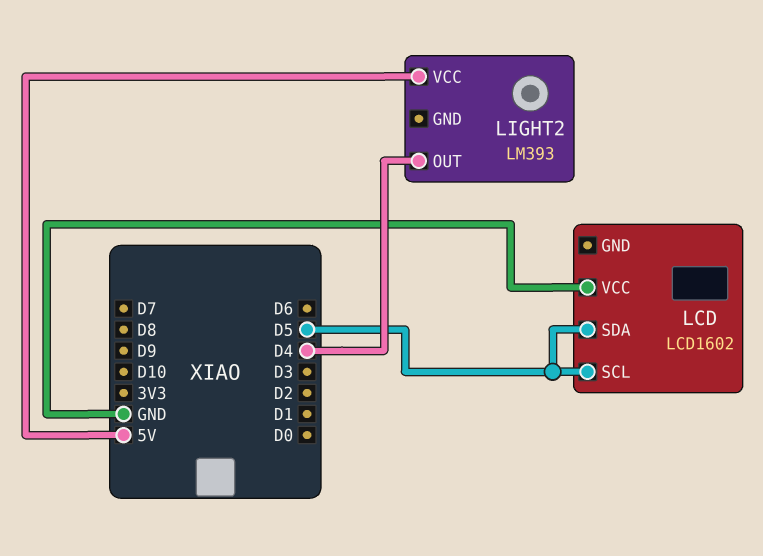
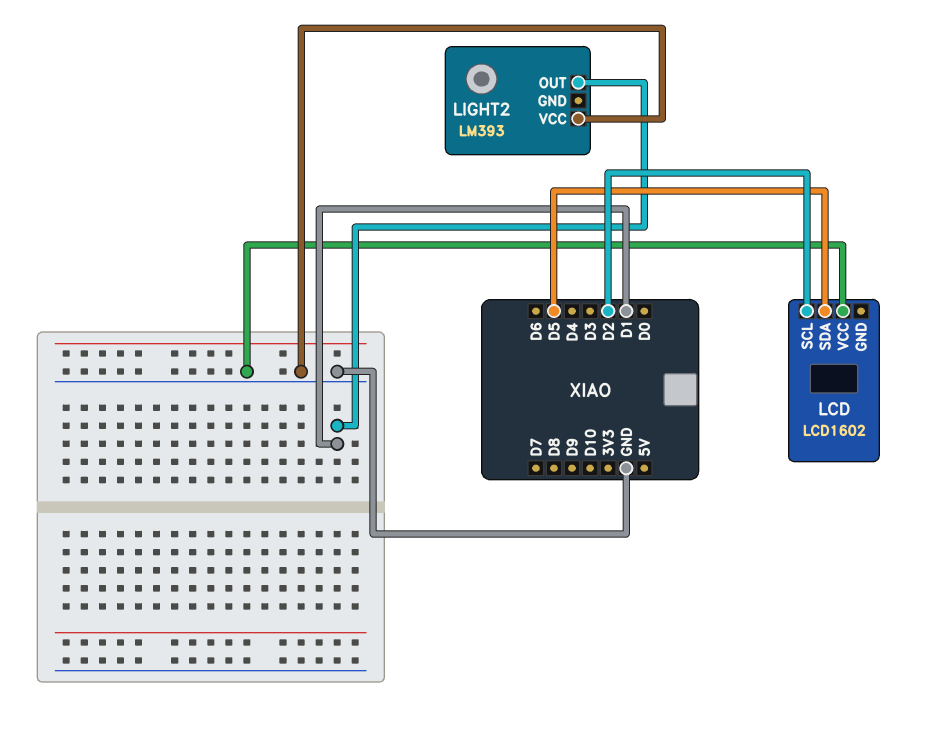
LCD pin SCL: D5 -> D2
LIGHT2 pin OUT: D4 -> D1
LIGHT2 pin VCC: 5V -> GND

